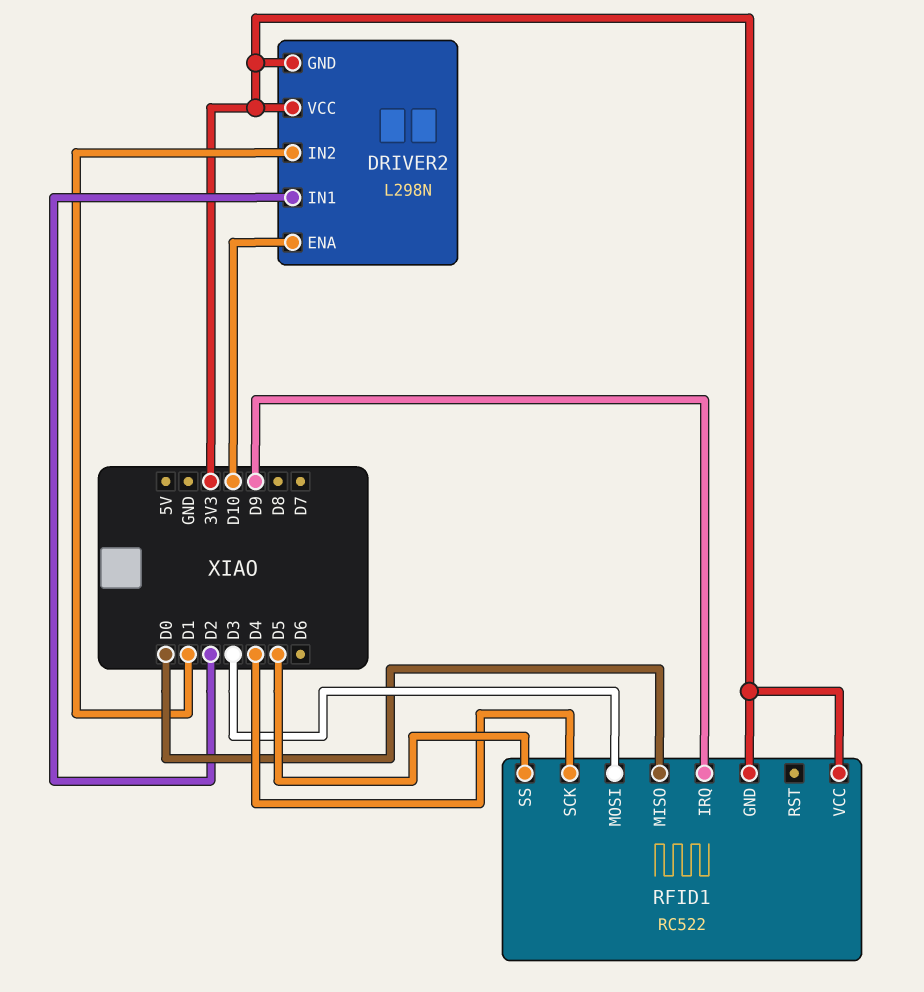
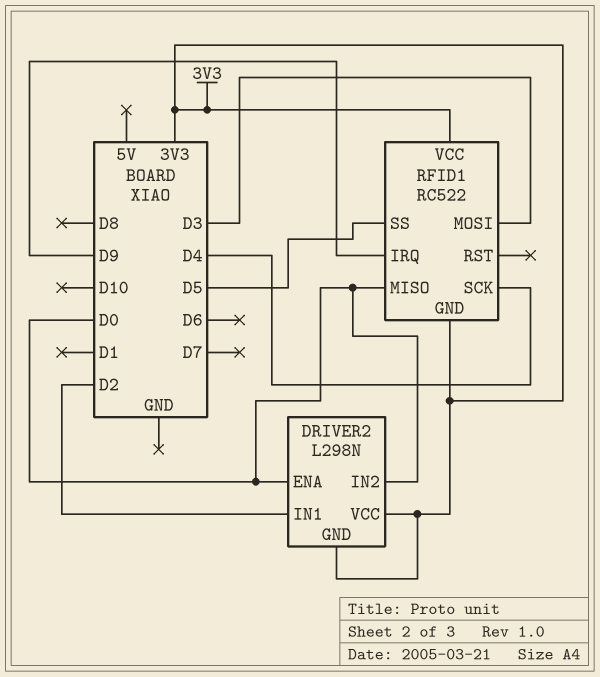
DRIVER2 pin ENA: D10 -> D0
DRIVER2 pin IN2: D1 -> D0

